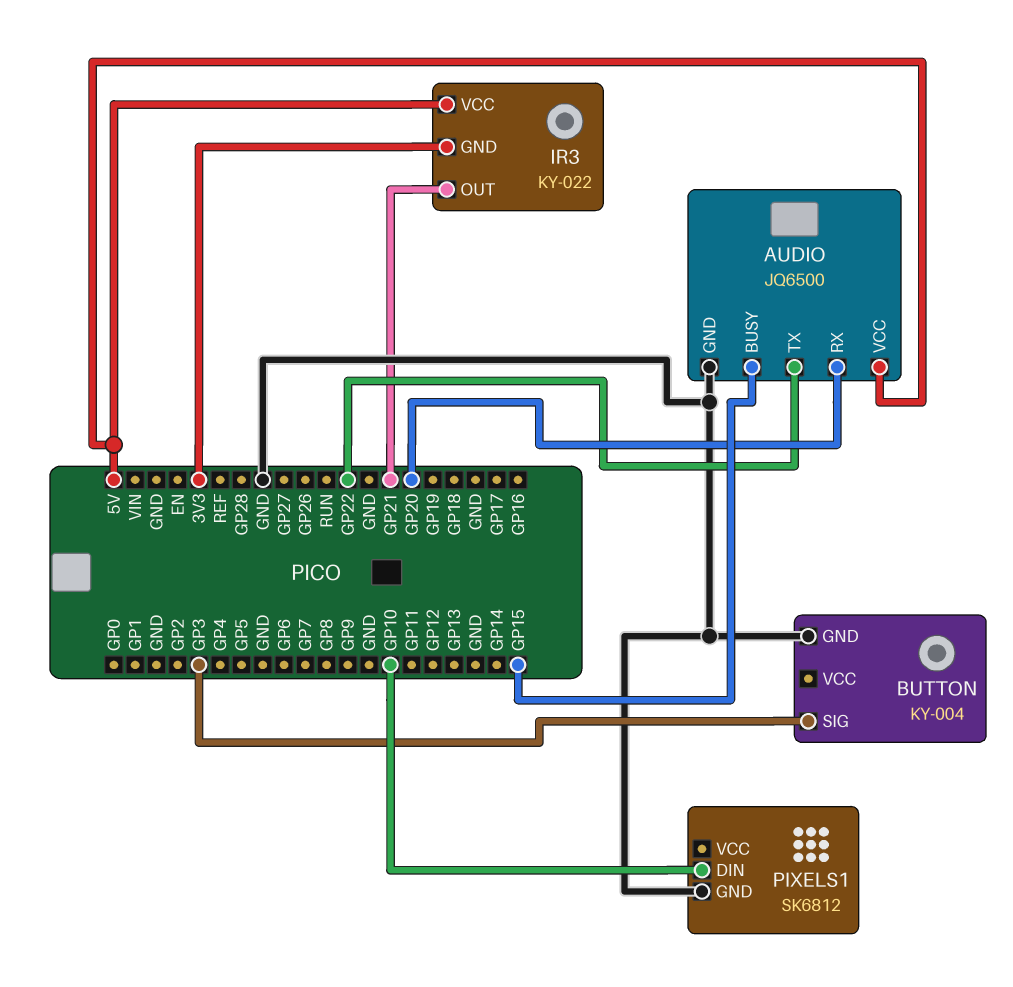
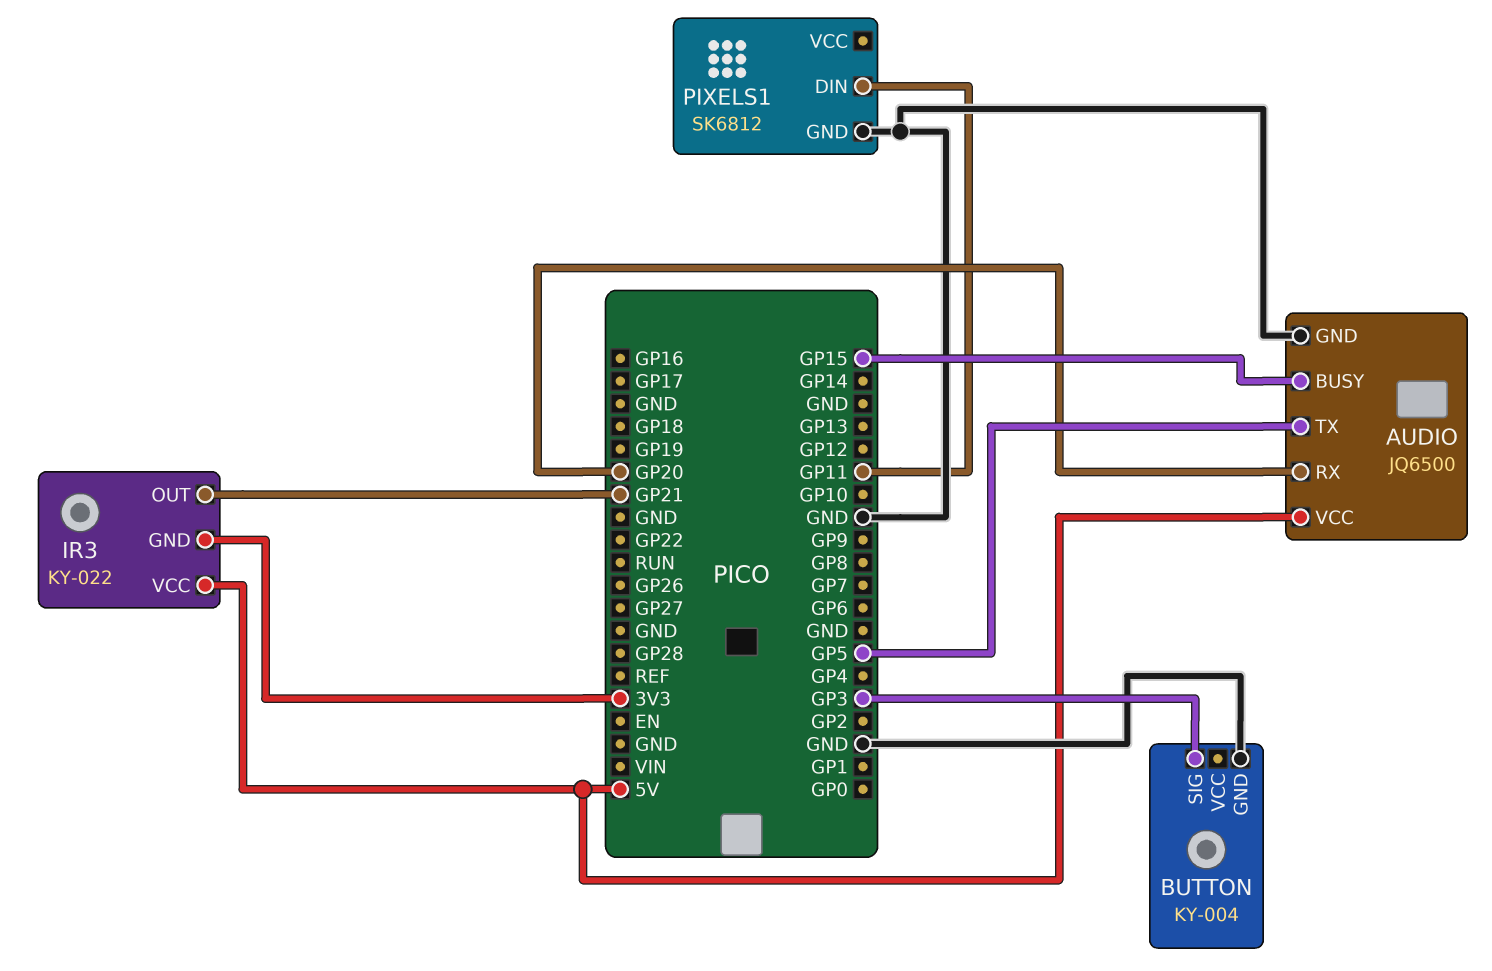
AUDIO pin TX: GP22 -> GP5
PIXELS1 pin DIN: GP10 -> GP11

